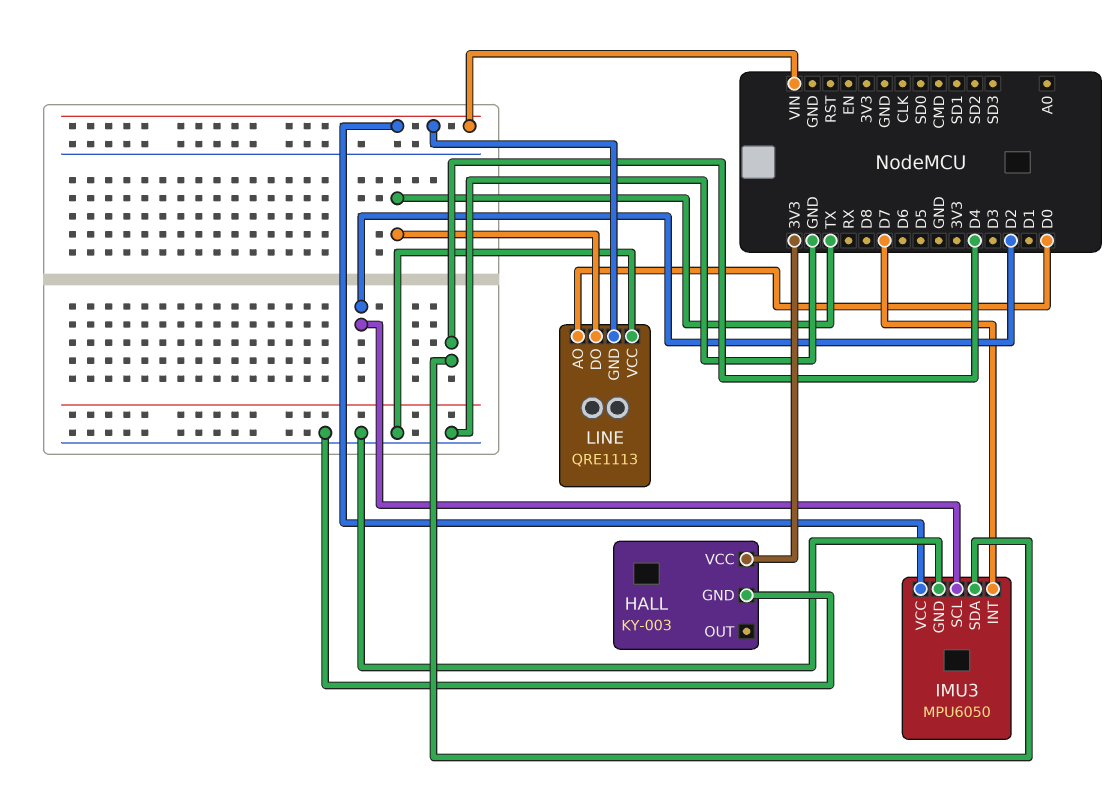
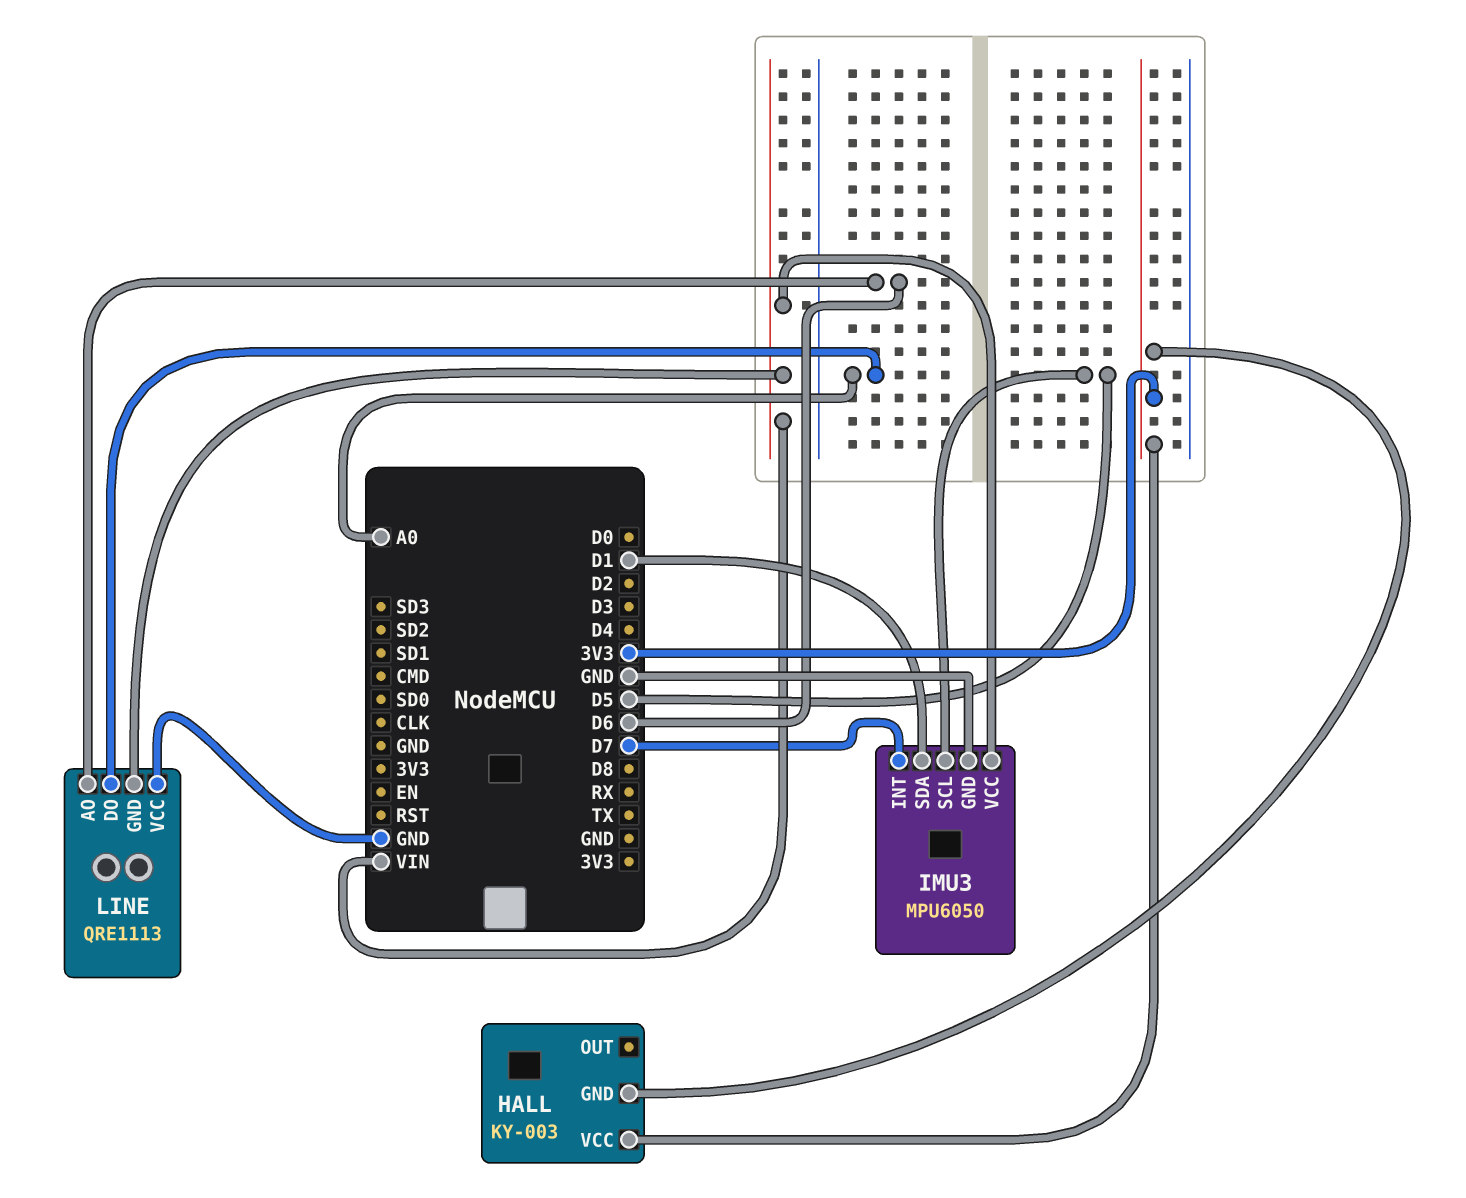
HALL pin GND: GND -> 3V3
IMU3 pin SCL: D2 -> D5
IMU3 pin SDA: D4 -> D1
LINE pin AO: D0 -> D6
LINE pin DO: TX -> A0

